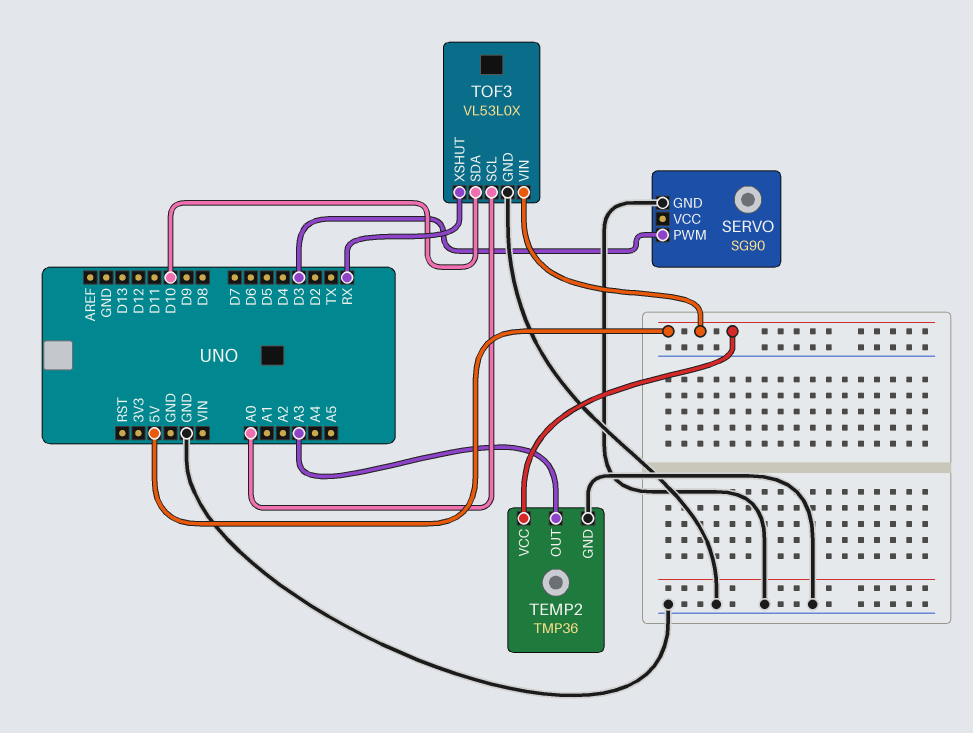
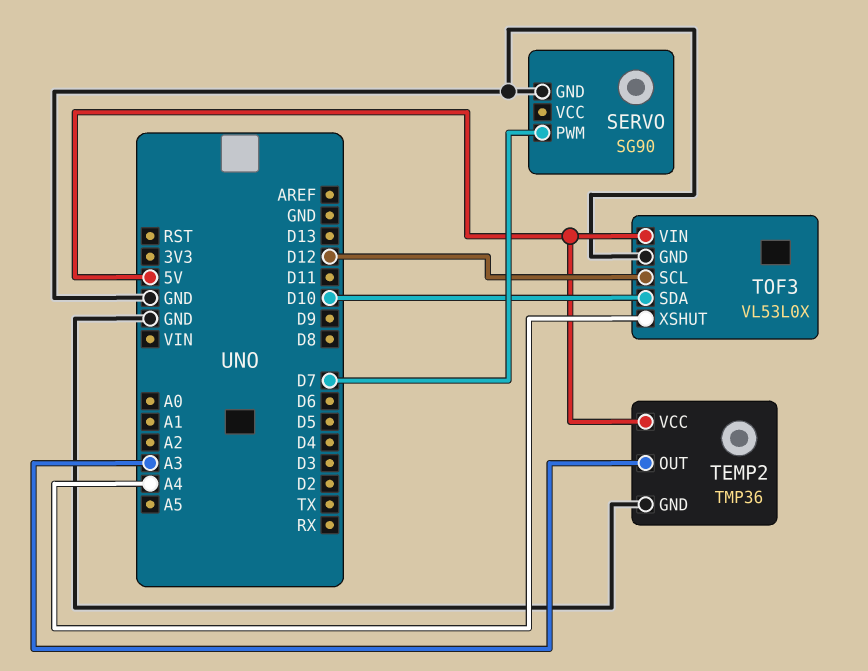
SERVO pin PWM: D3 -> D7
TOF3 pin SCL: A0 -> D12
TOF3 pin XSHUT: RX -> A4

